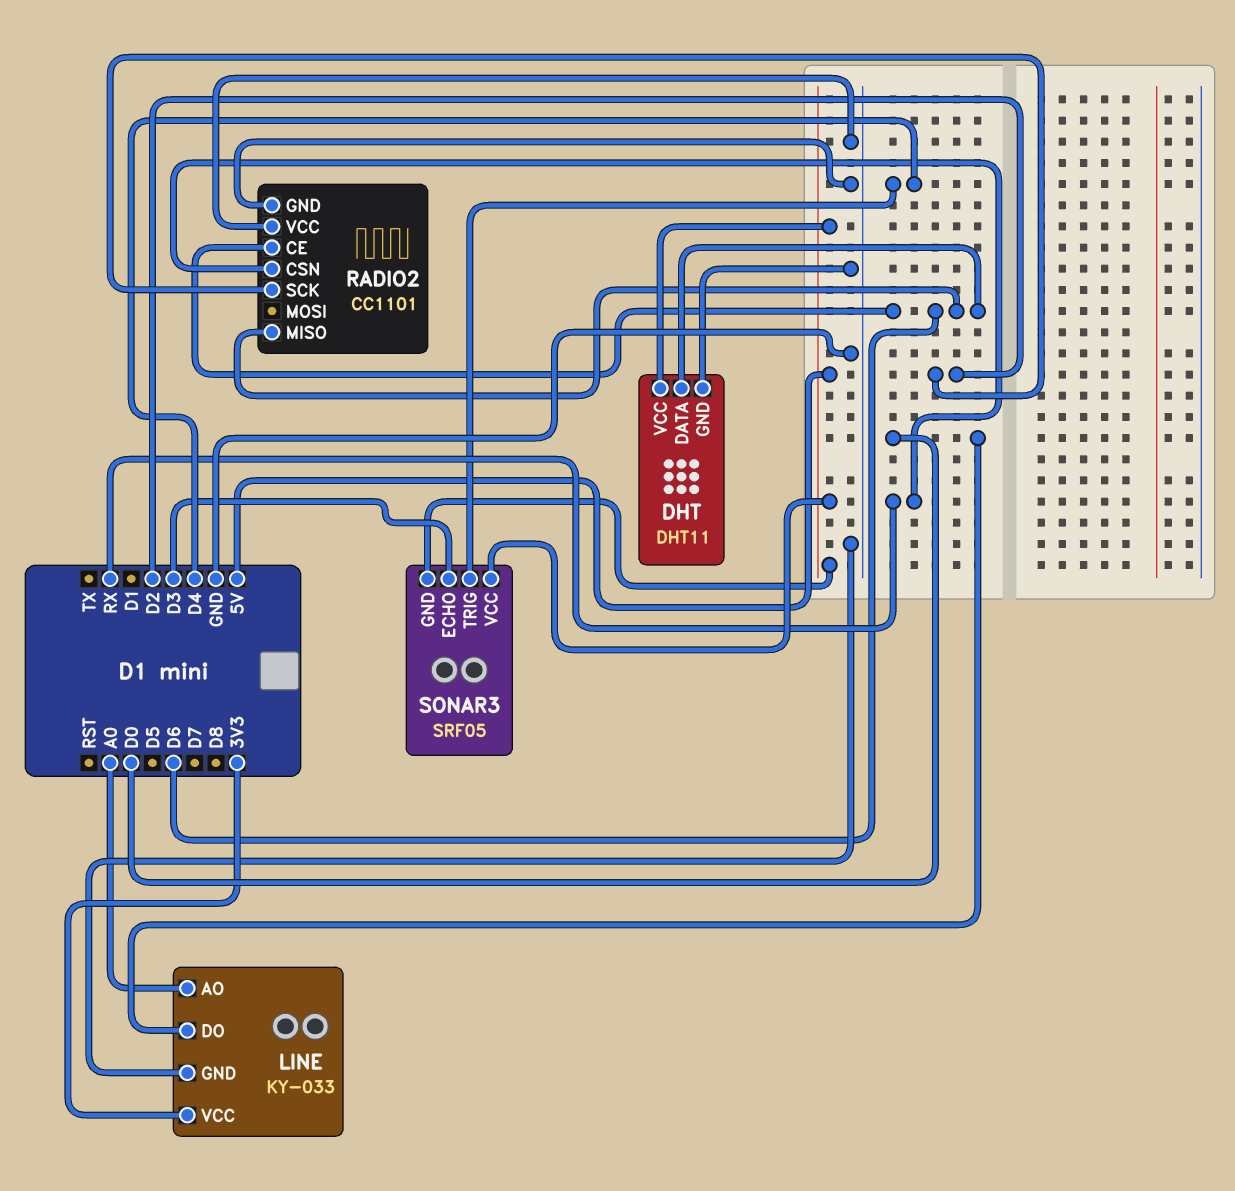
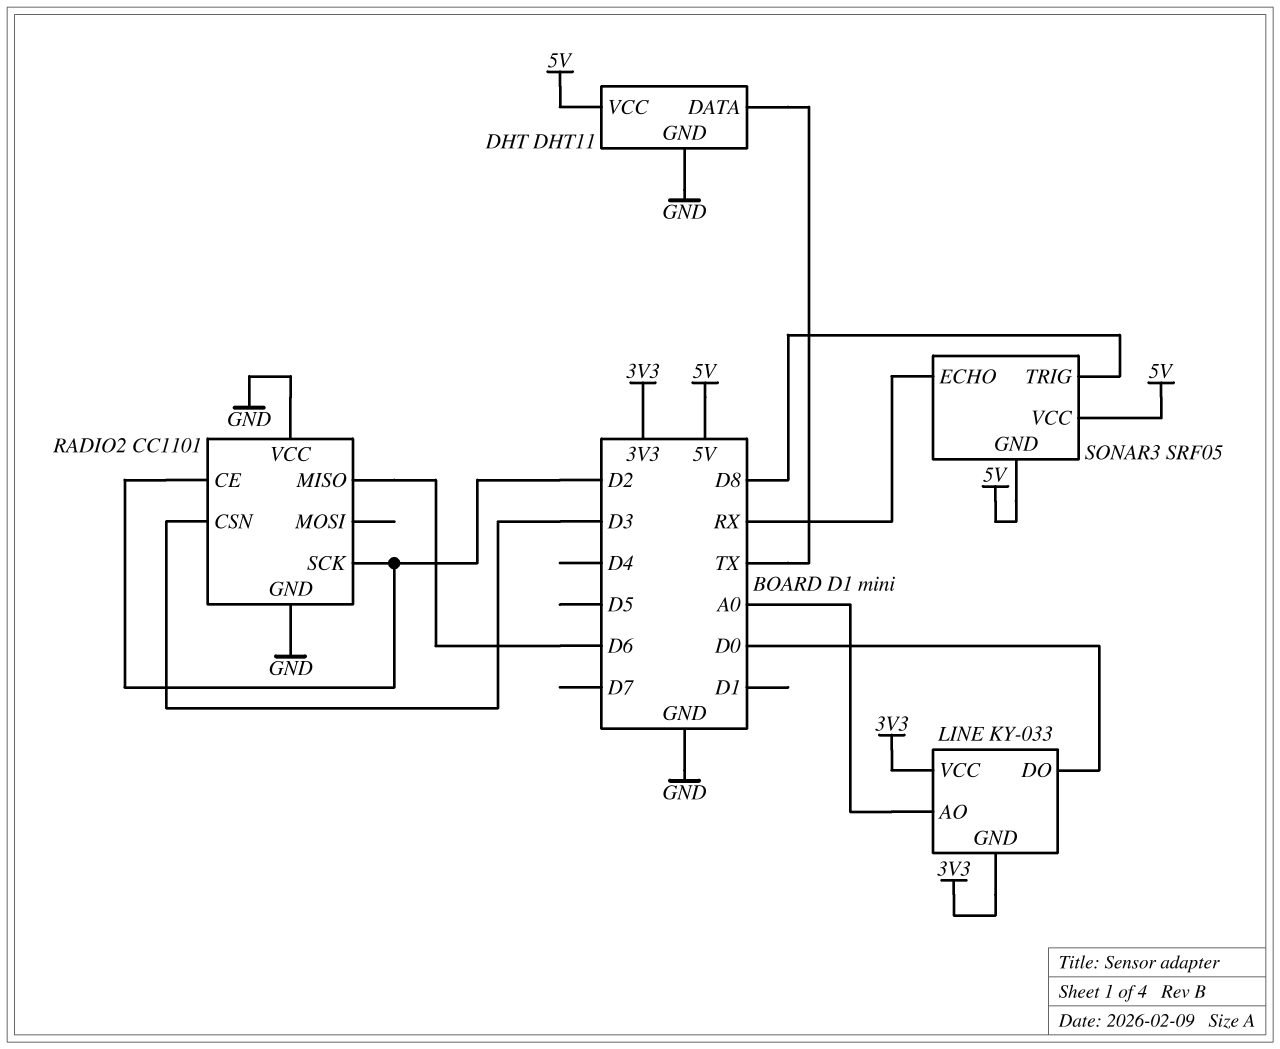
DHT pin DATA: D6 -> TX
LINE pin GND: GND -> 3V3
RADIO2 pin CE: D6 -> D2
RADIO2 pin CSN: RX -> D3
SONAR3 pin ECHO: D3 -> RX
SONAR3 pin TRIG: D4 -> D8

